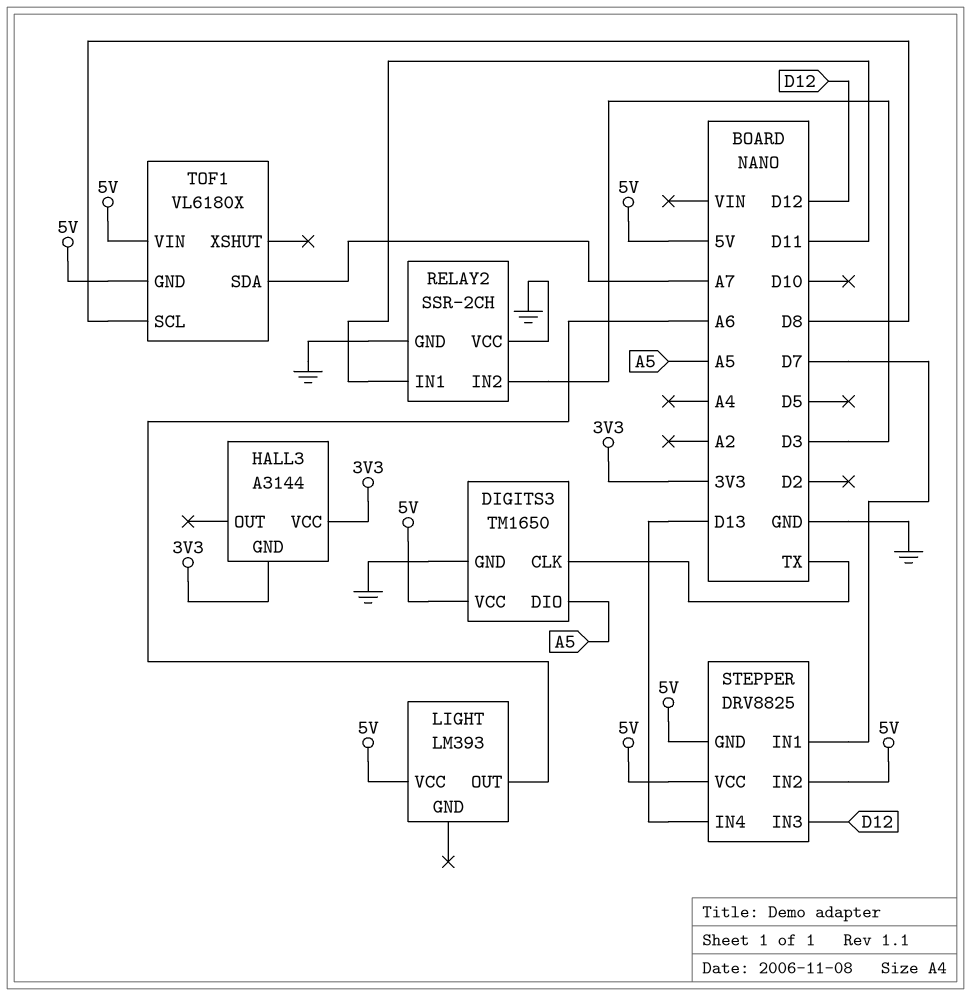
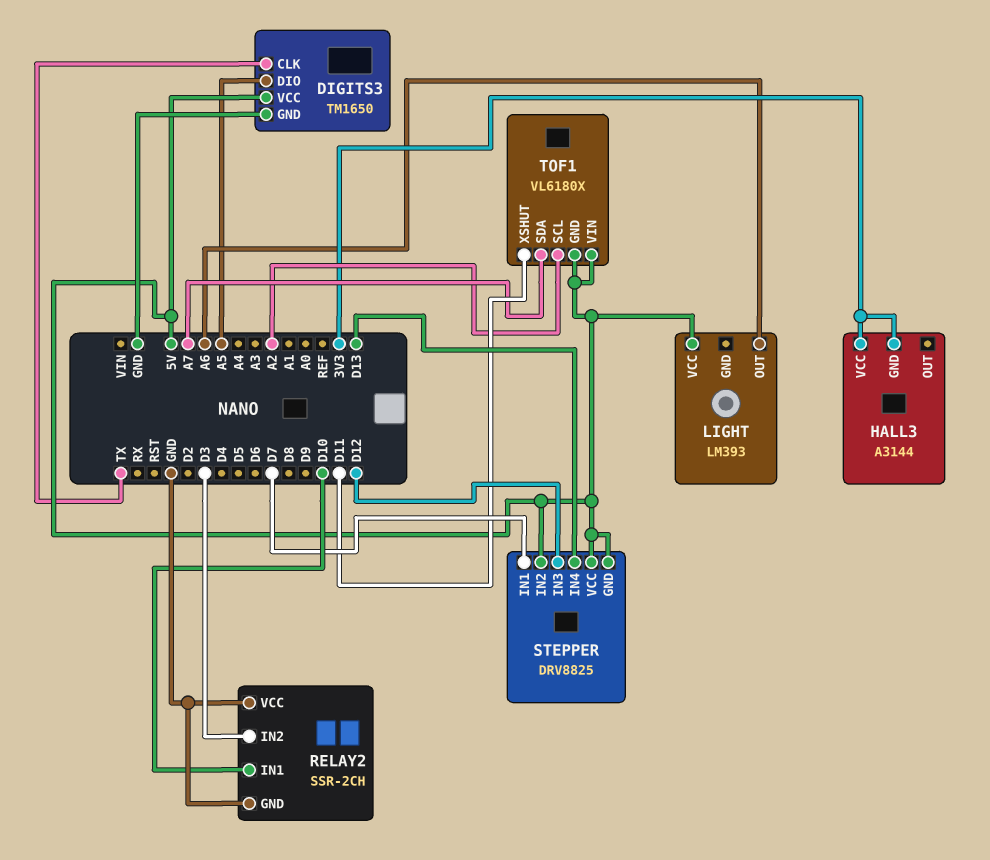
RELAY2 pin IN1: D11 -> D10
TOF1 pin SCL: D8 -> A2
TOF1 pin XSHUT: none -> D11

